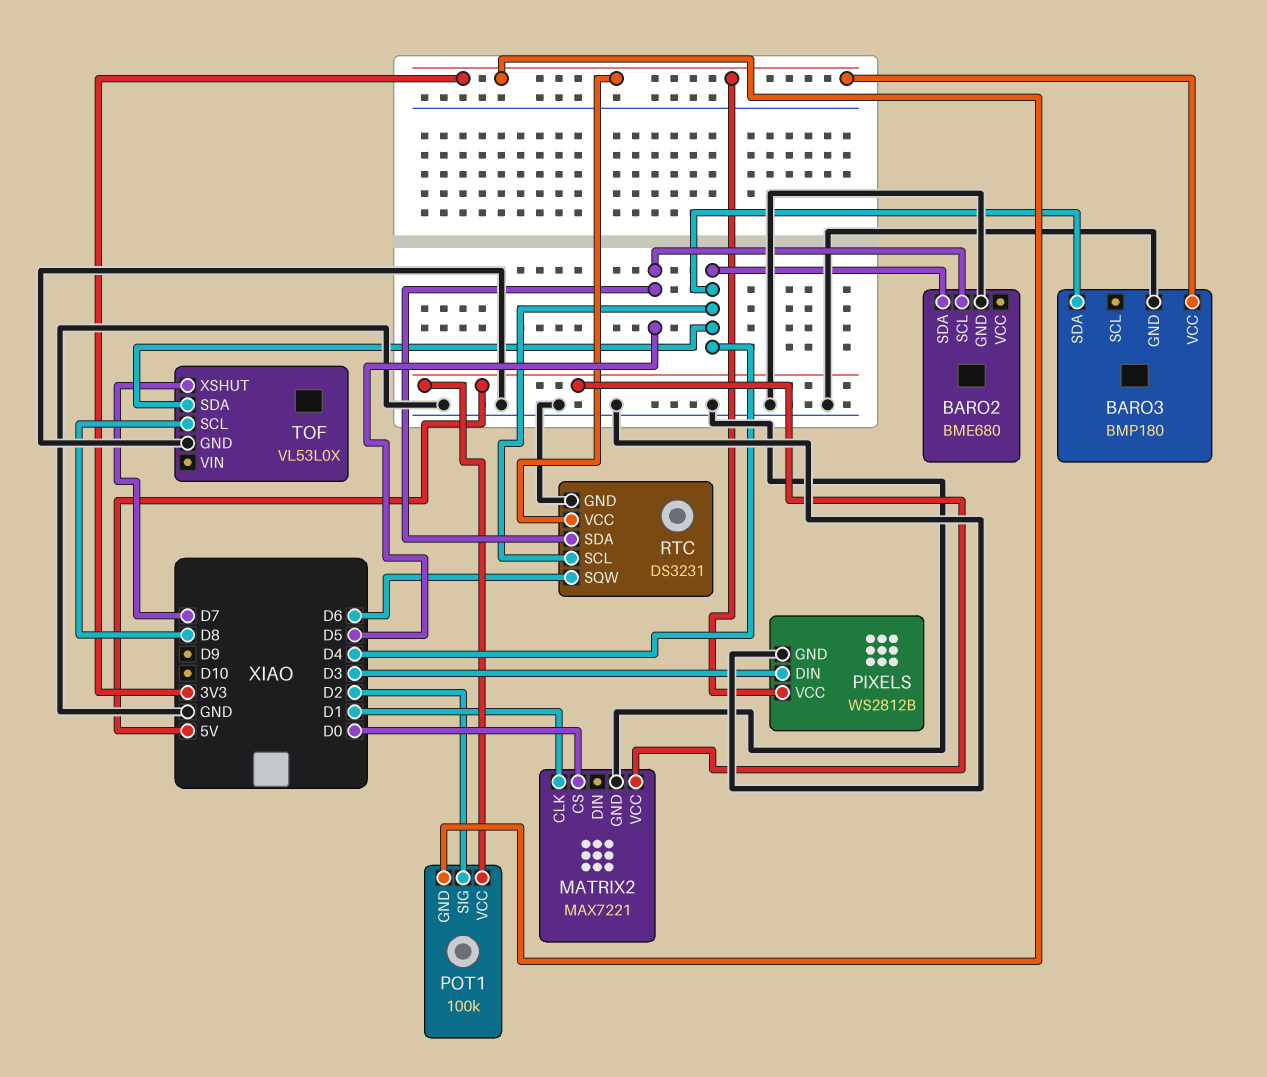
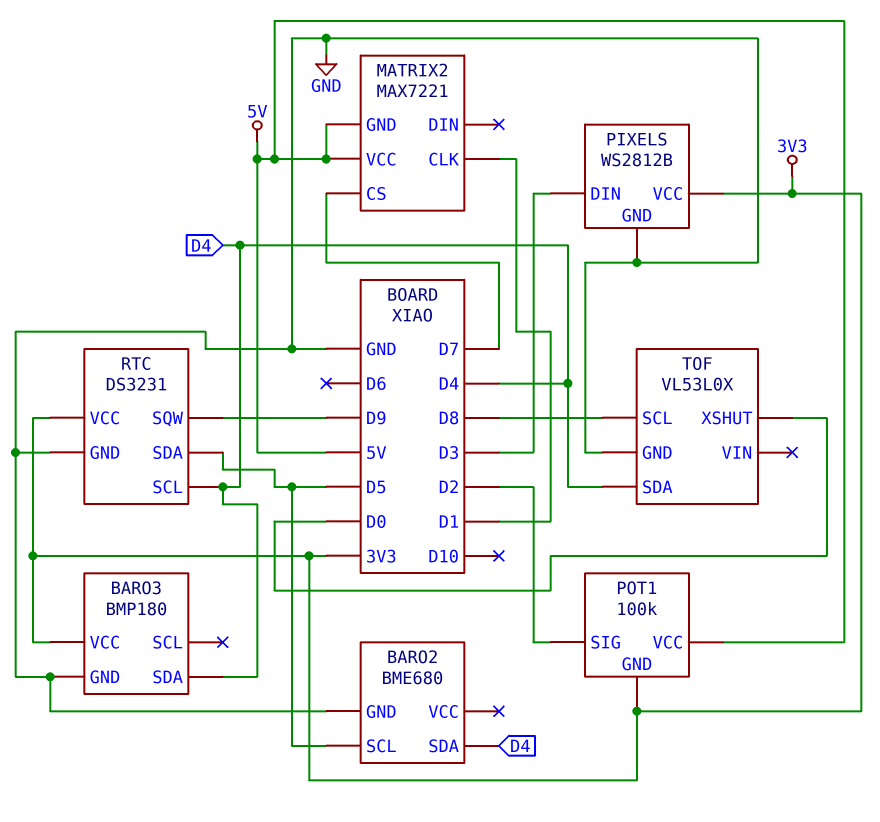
MATRIX2 pin CS: D0 -> D7
MATRIX2 pin GND: GND -> 5V
RTC pin SQW: D6 -> D9
TOF pin XSHUT: D7 -> D0

